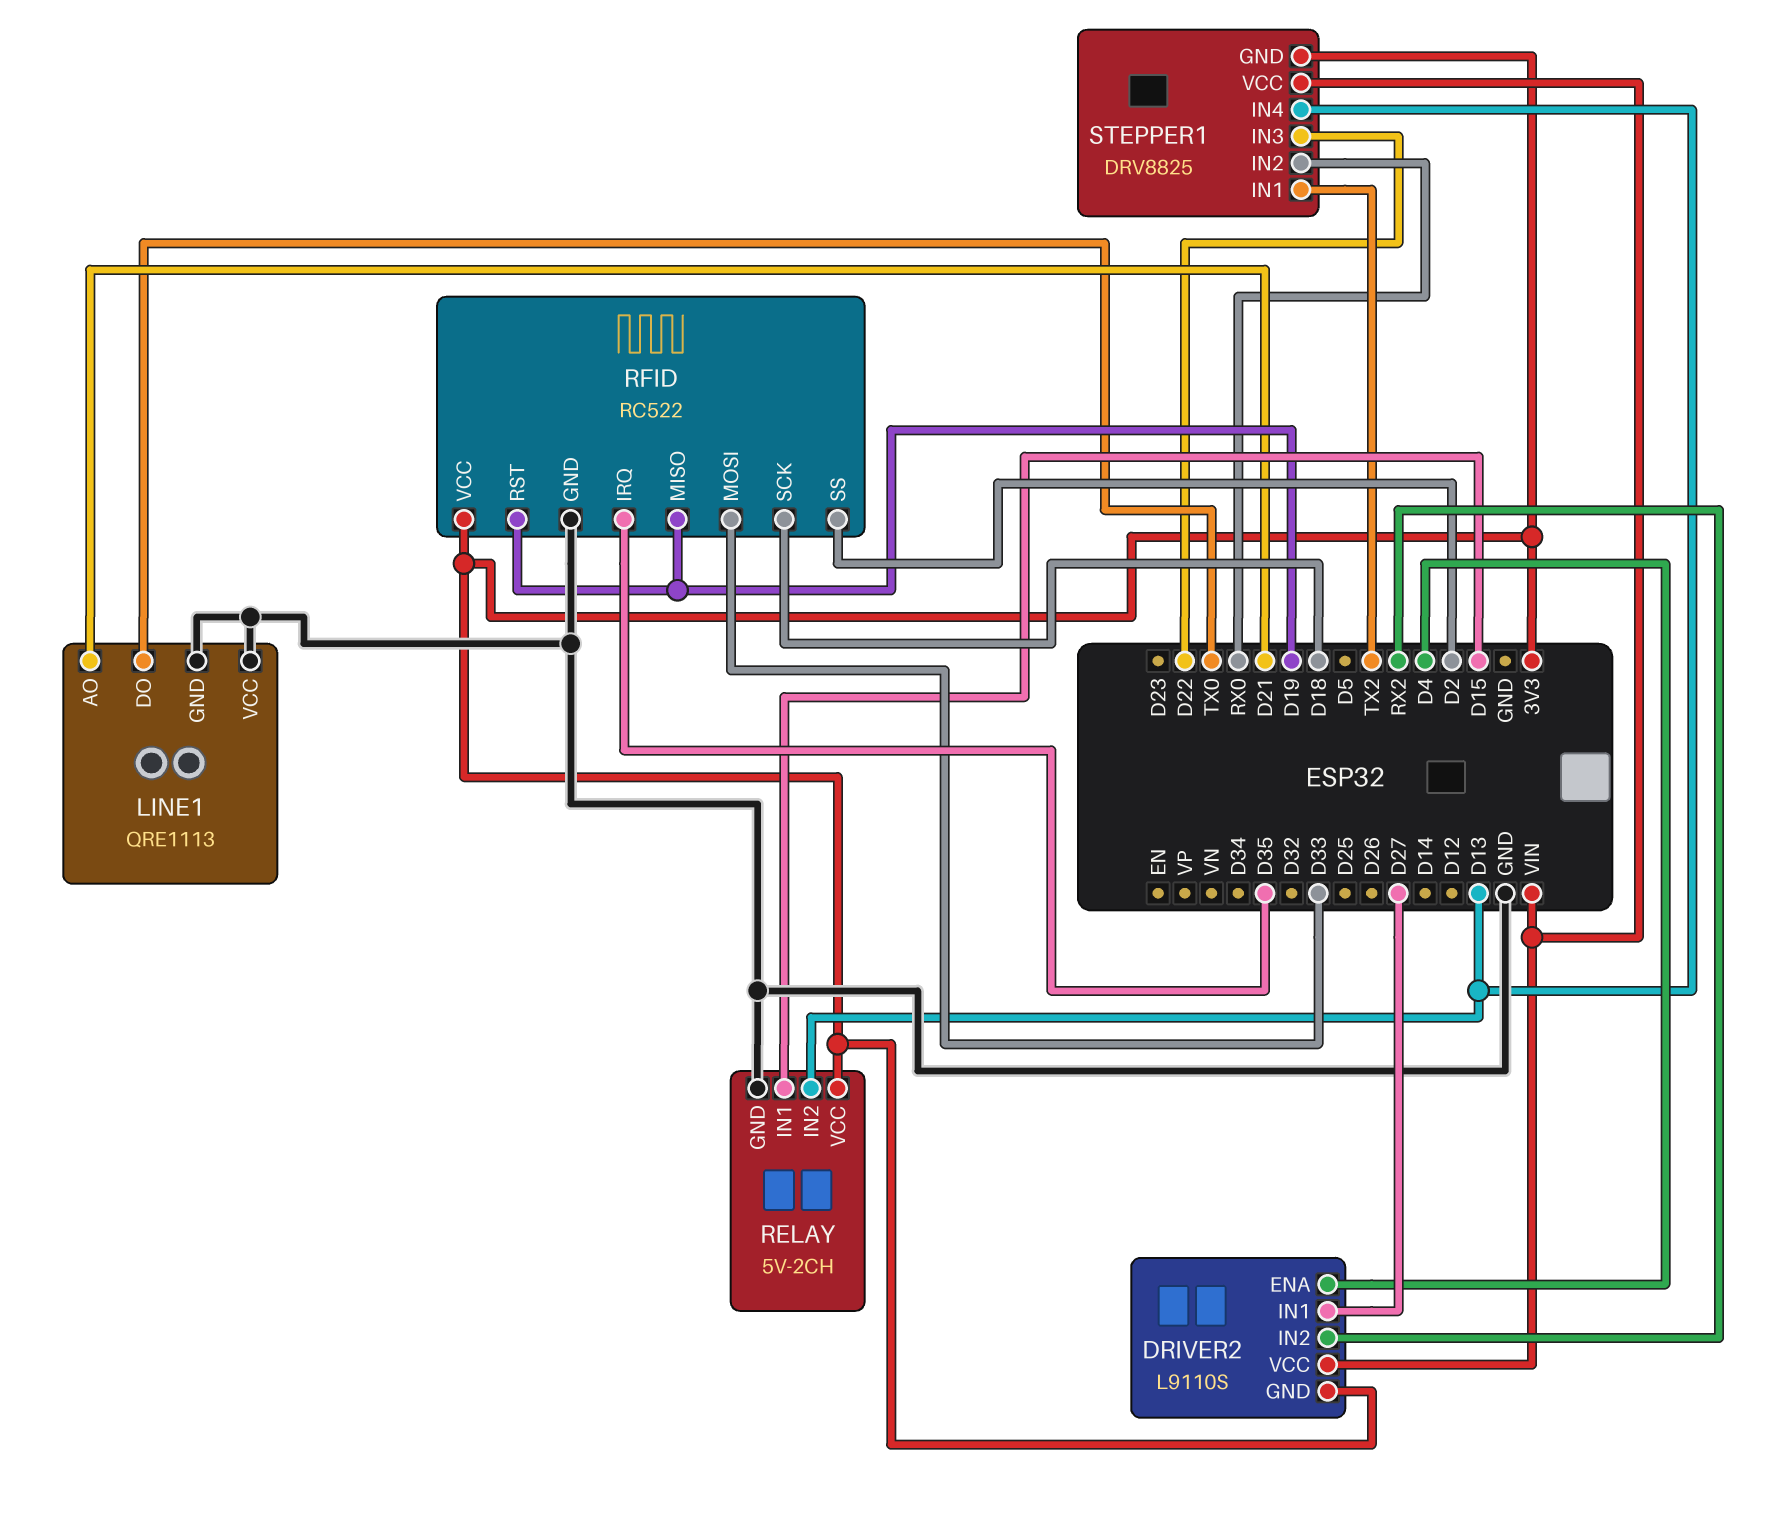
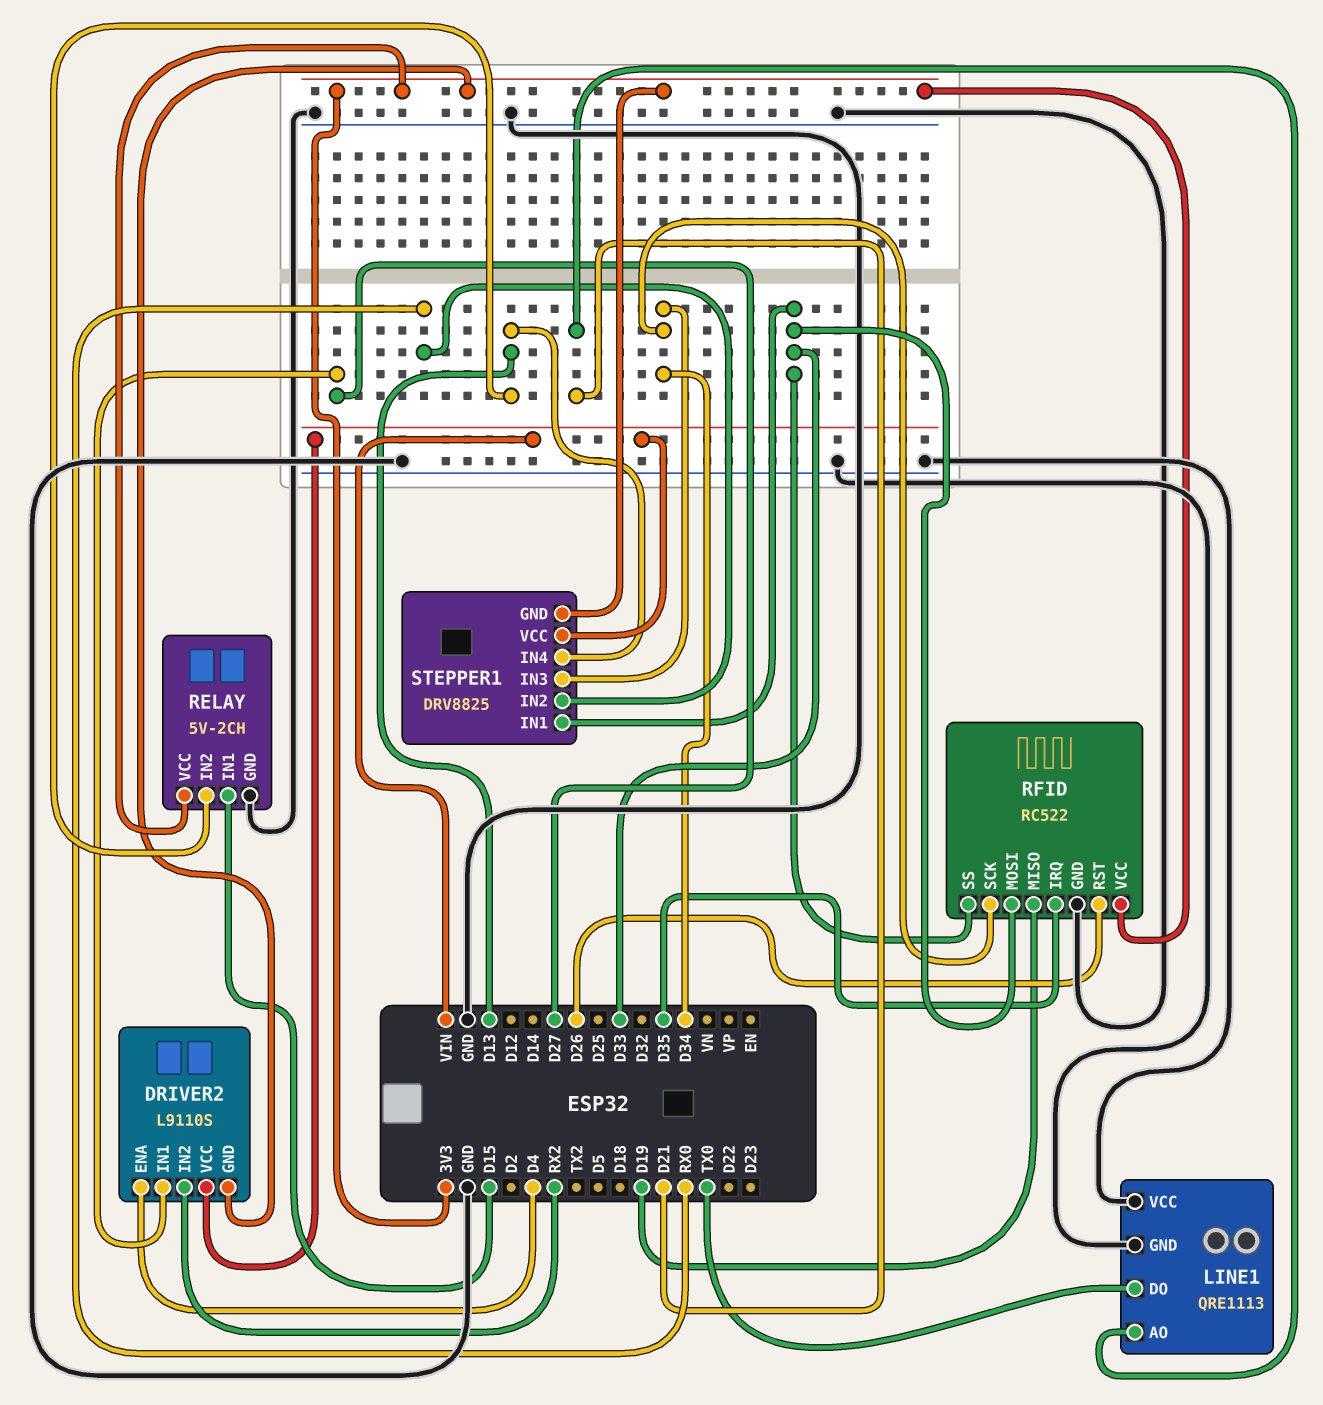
RFID pin RST: D19 -> D26
RFID pin SCK: D18 -> D34
RFID pin SS: D2 -> D33
STEPPER1 pin IN1: TX2 -> D33
STEPPER1 pin IN3: D22 -> D34

